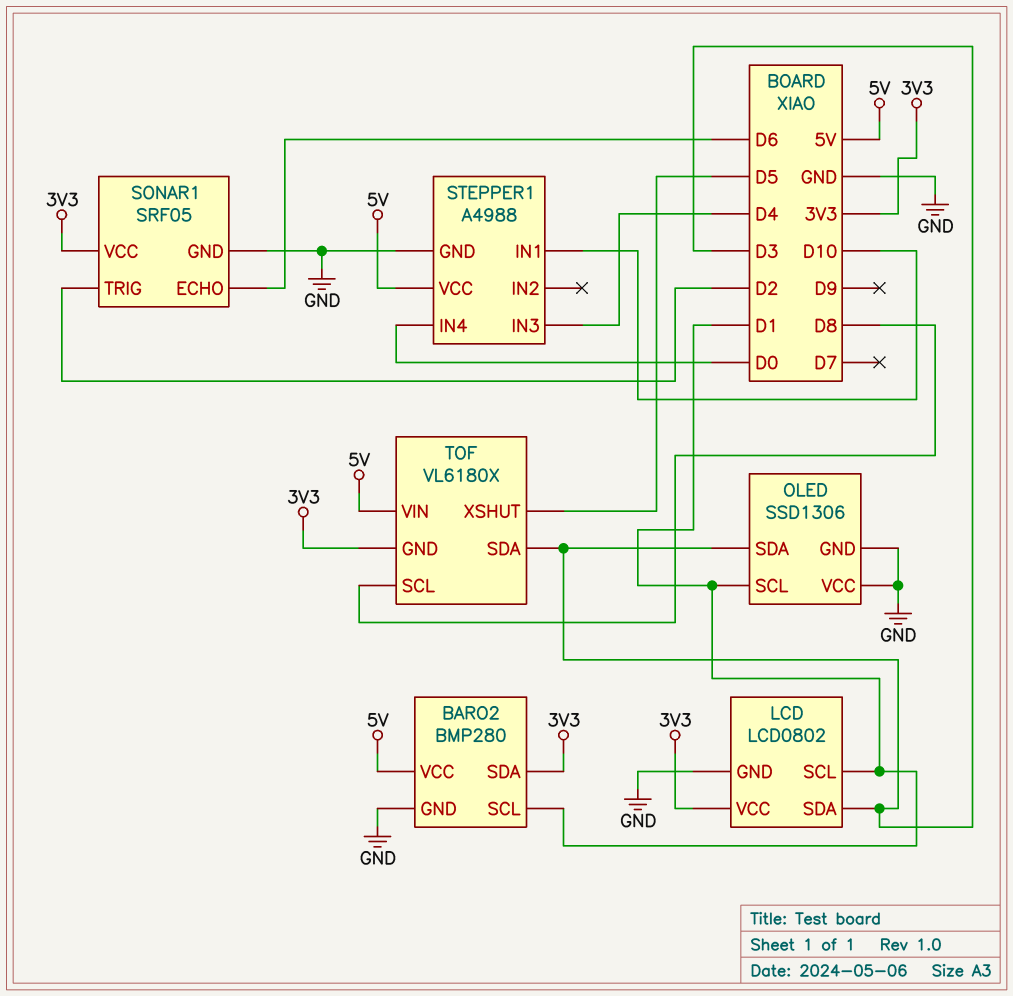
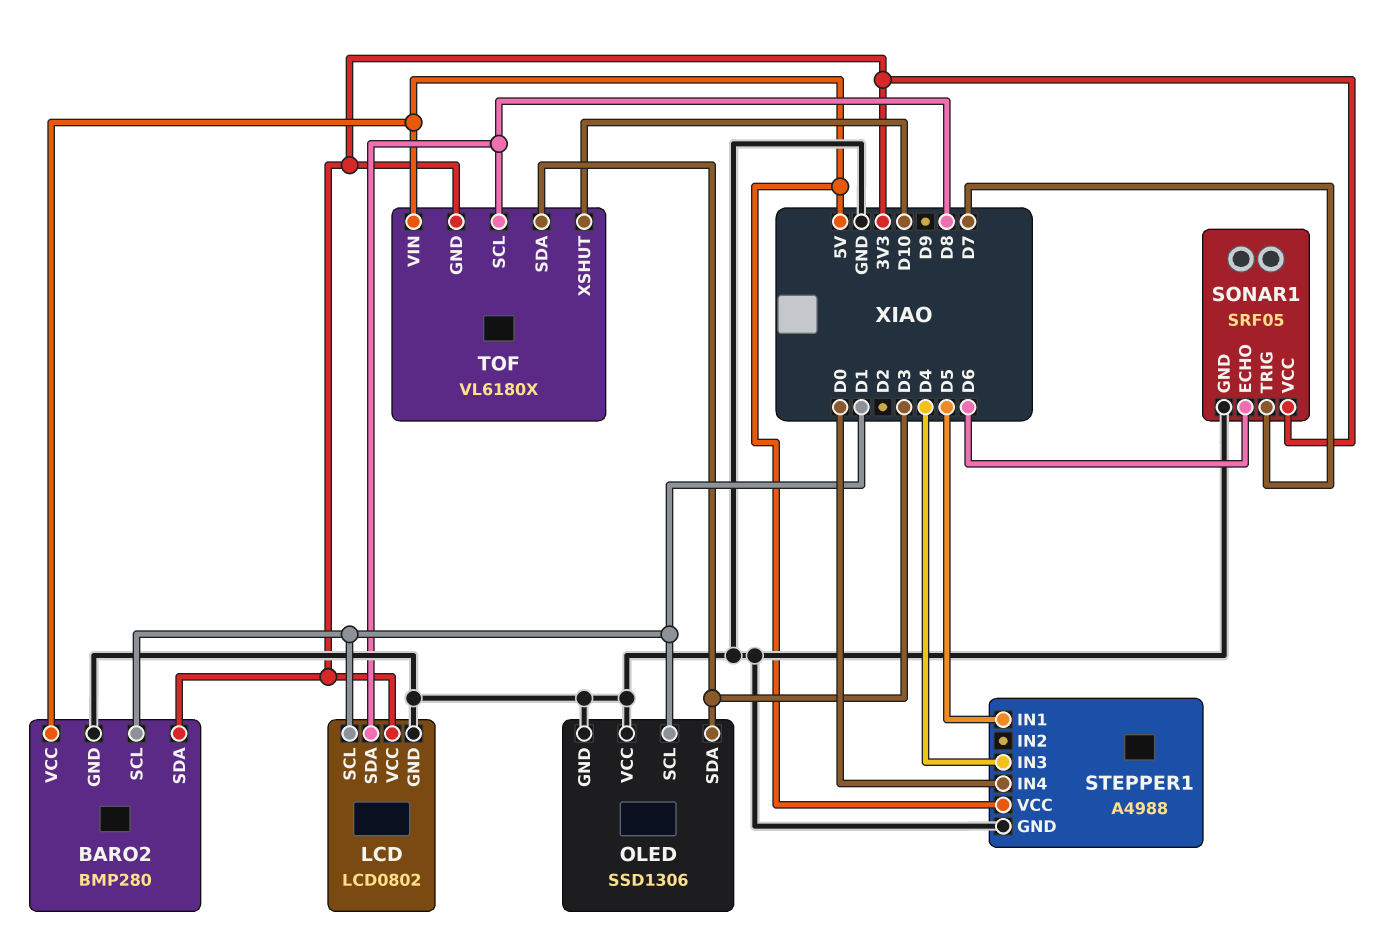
LCD pin SDA: D3 -> D8
SONAR1 pin TRIG: D2 -> D7
STEPPER1 pin IN1: D10 -> D5
TOF pin XSHUT: D5 -> D10

